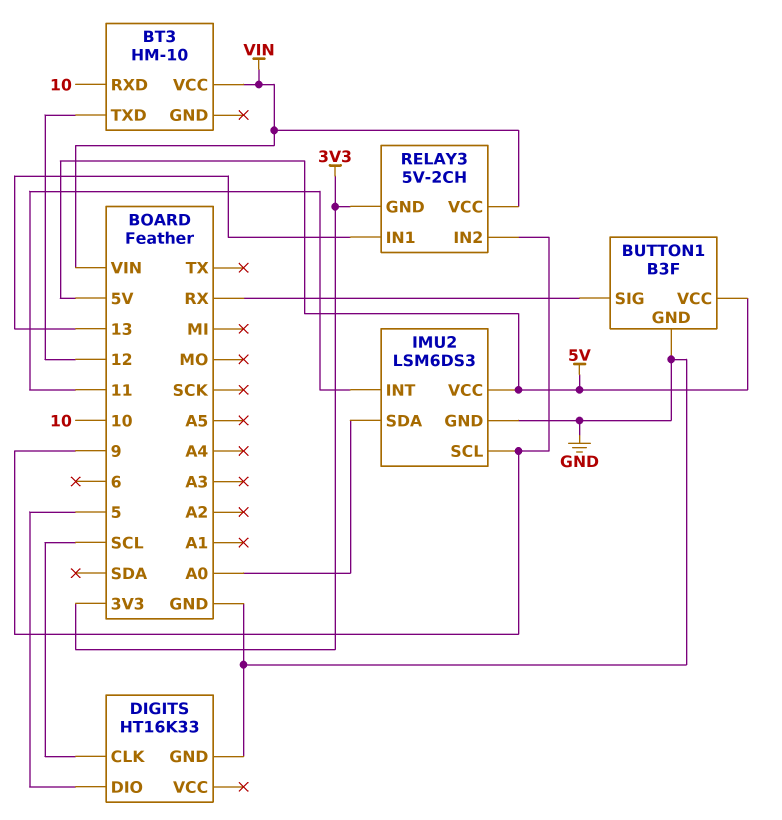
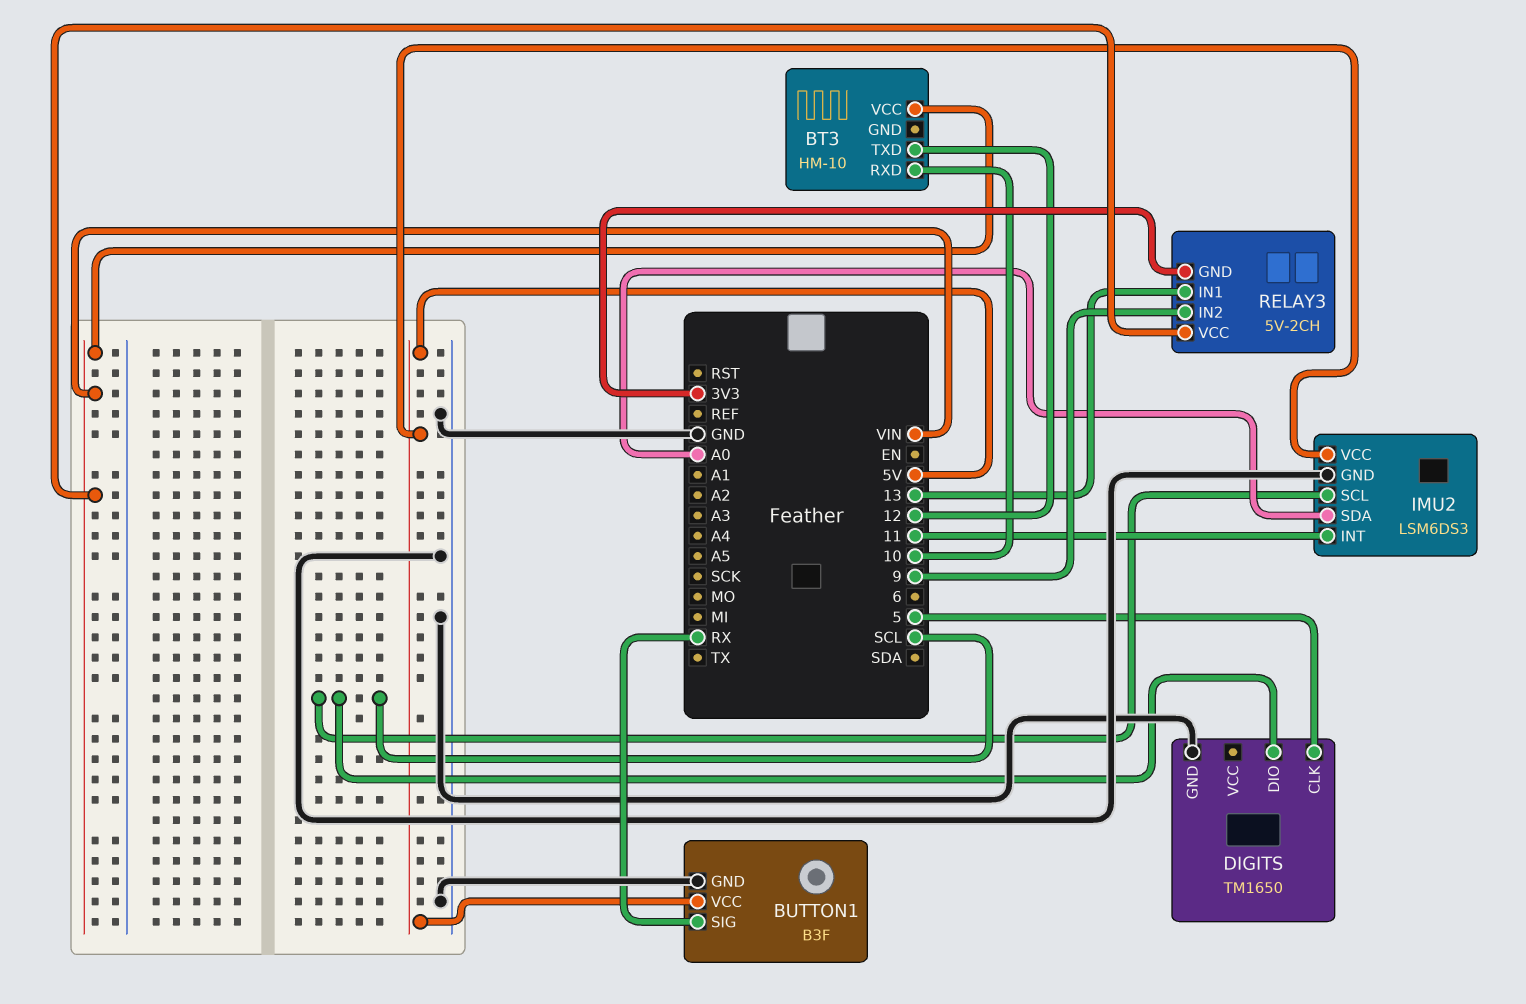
DIGITS: HT16K33 -> TM1650
DIGITS pin CLK: SCL -> 5
DIGITS pin DIO: 5 -> SCL
IMU2 pin SCL: 9 -> SCL

